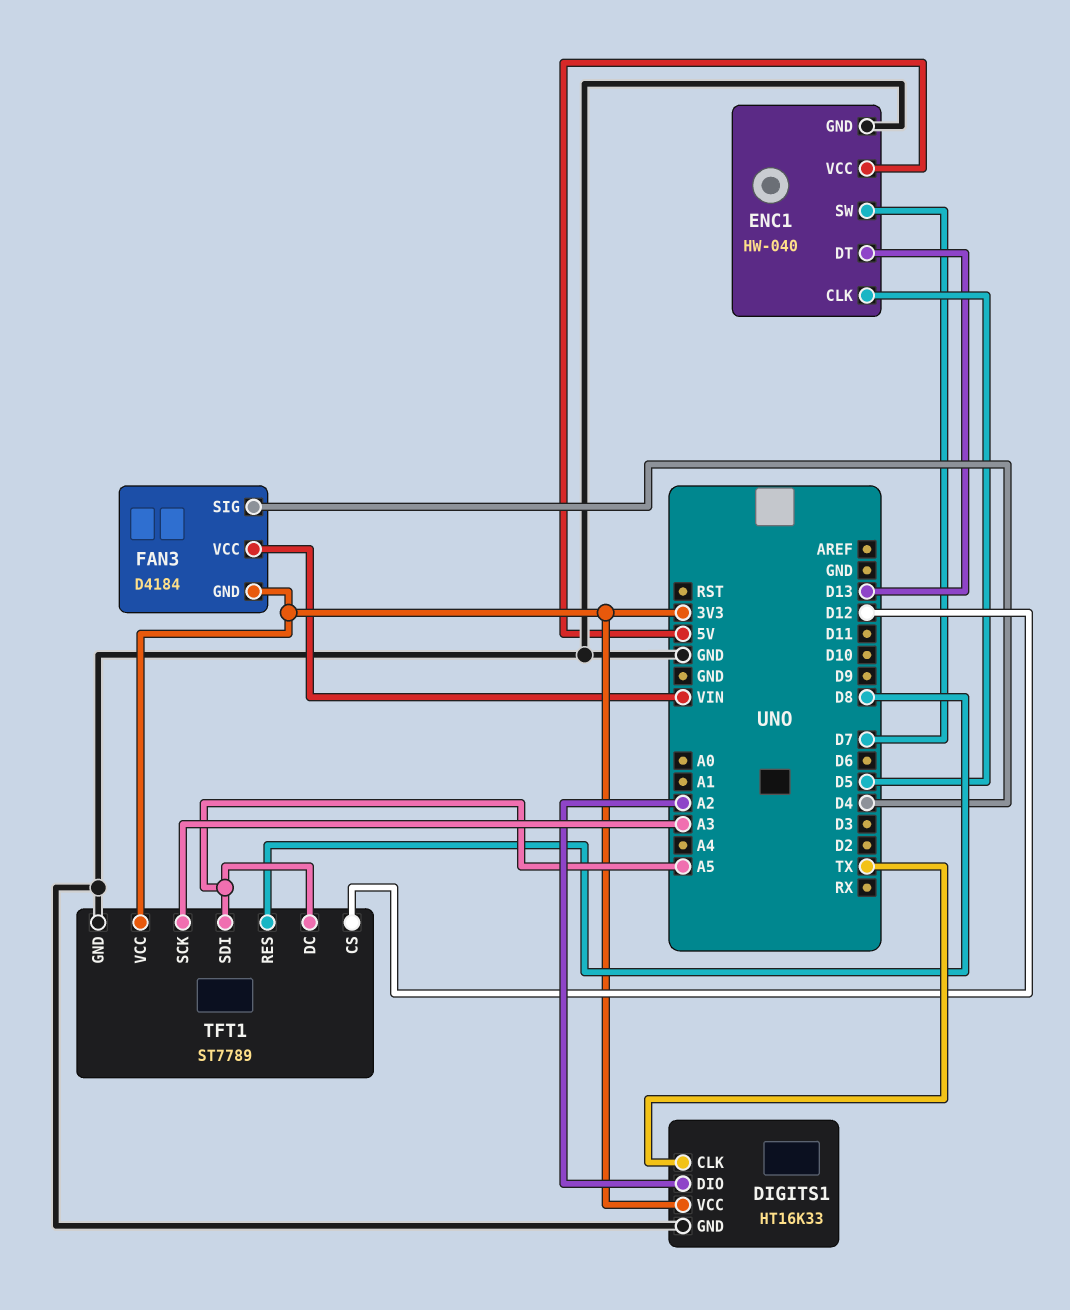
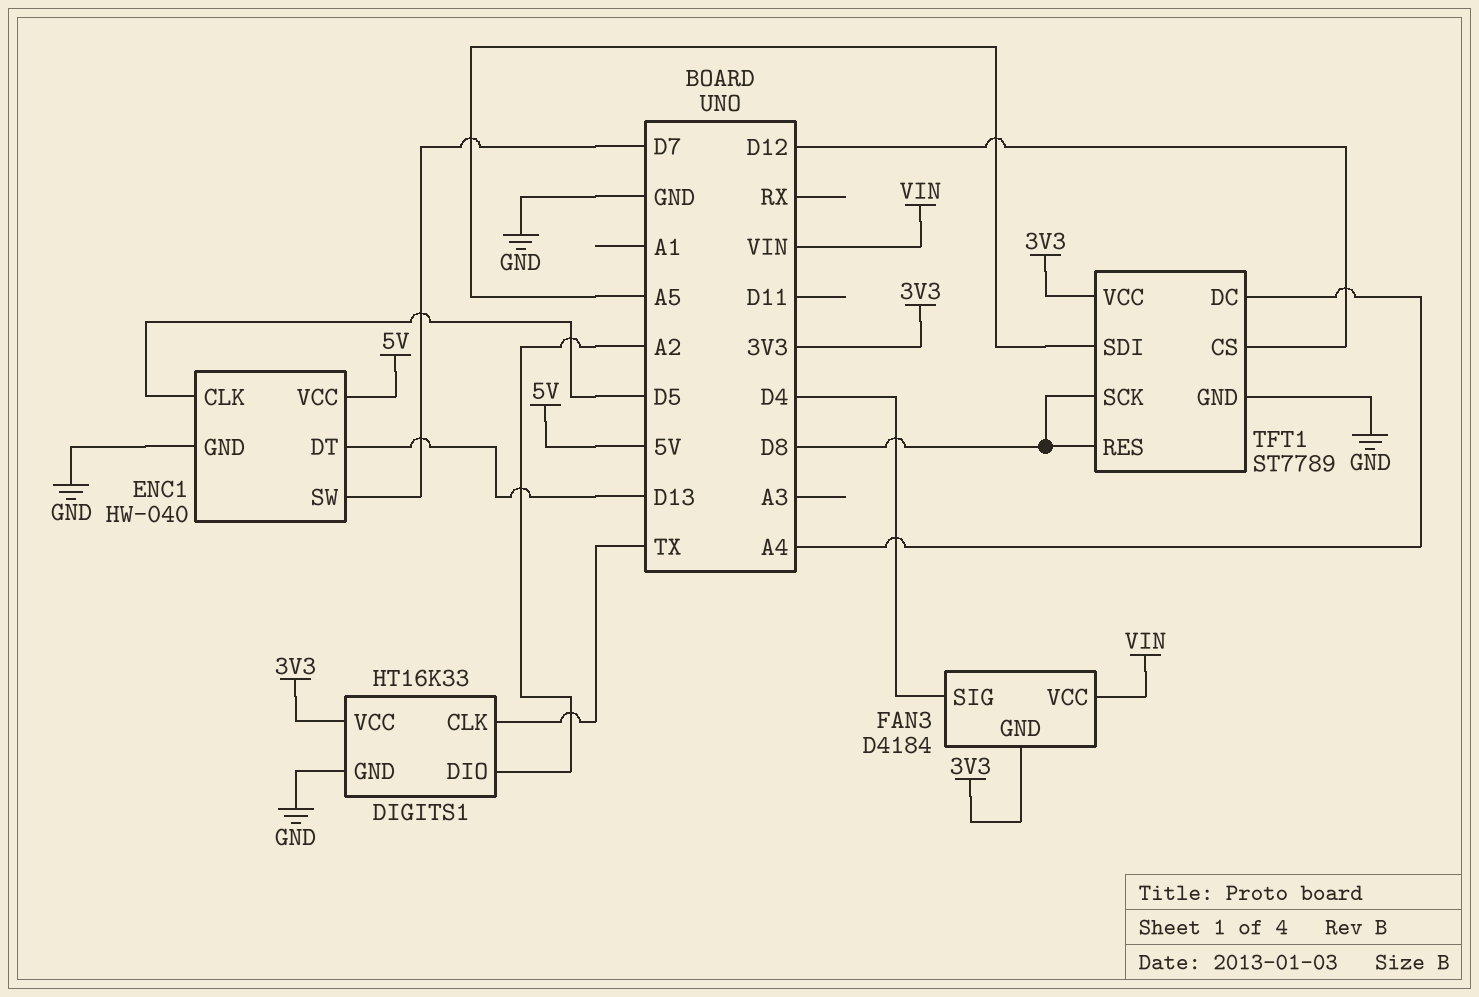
TFT1 pin DC: A5 -> A4
TFT1 pin SCK: A3 -> D8

